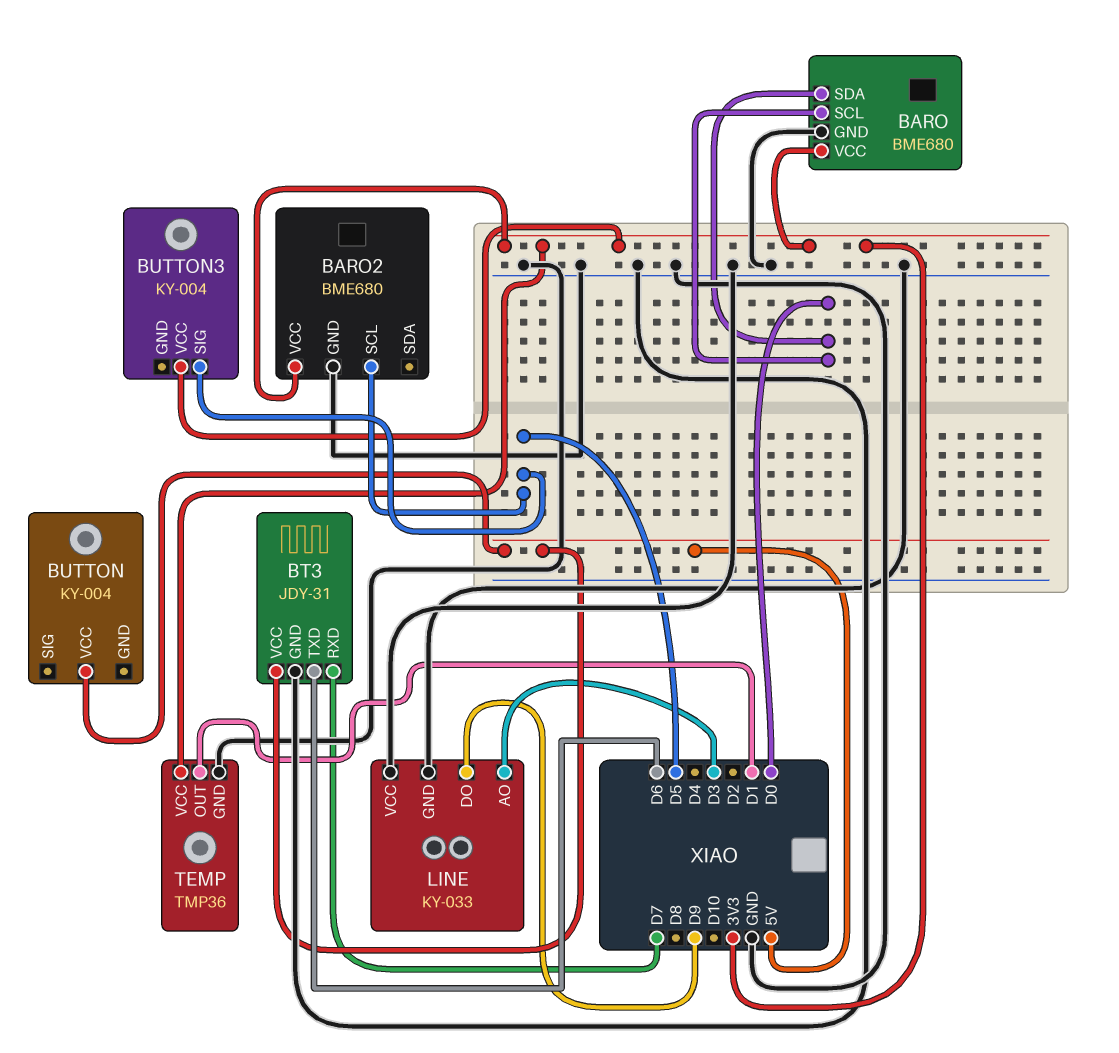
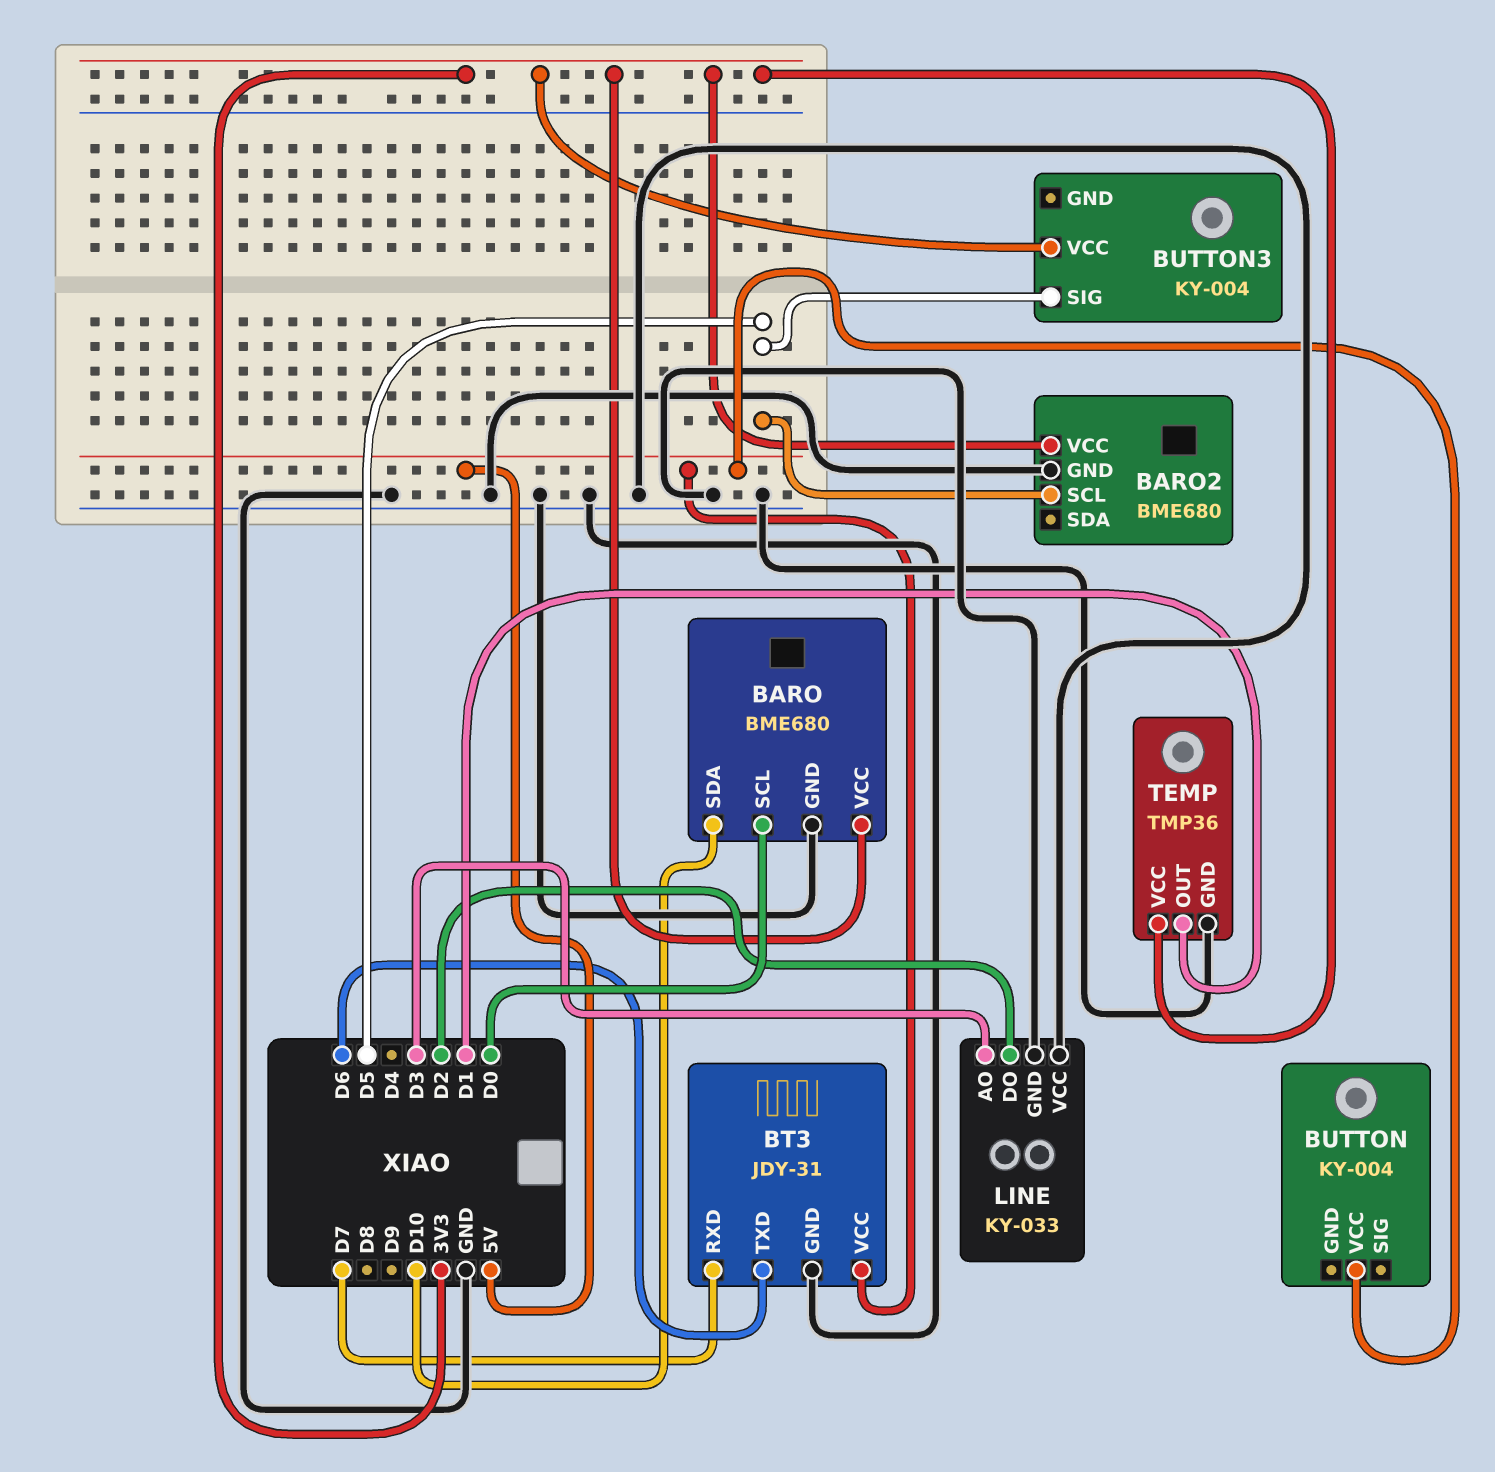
BARO pin SDA: D0 -> D10
LINE pin DO: D9 -> D2

